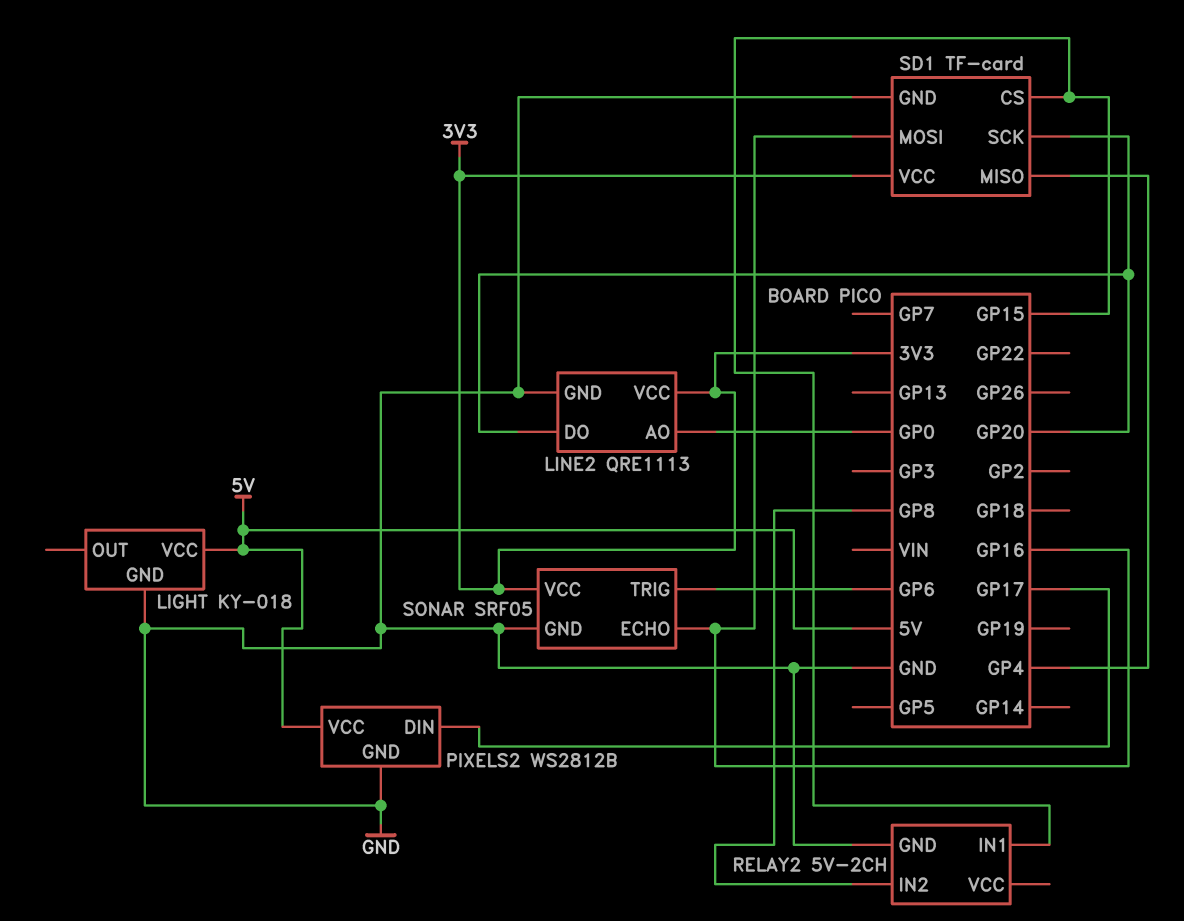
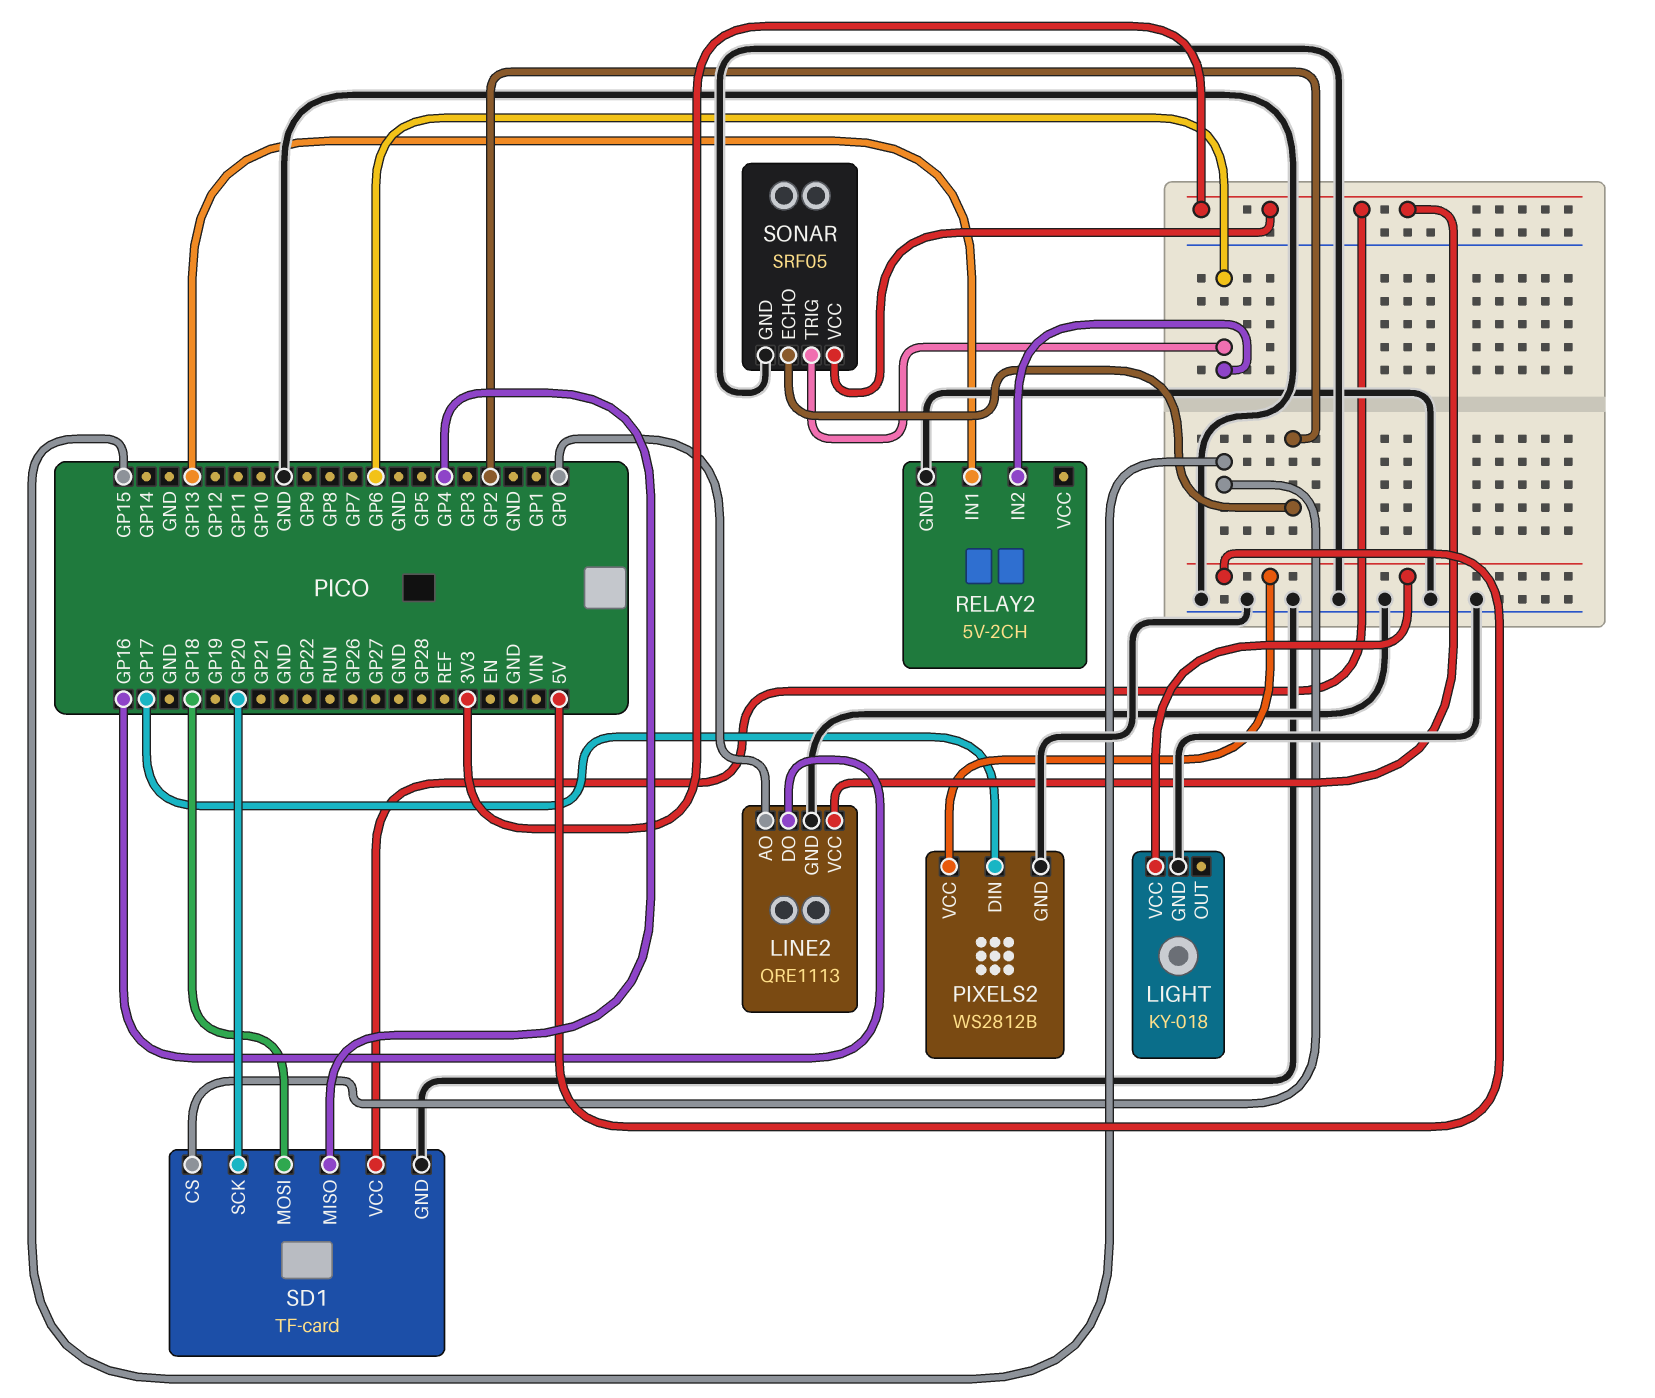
LINE2 pin DO: GP20 -> GP16
RELAY2 pin IN1: GP15 -> GP13
RELAY2 pin IN2: GP8 -> GP6
SD1 pin MOSI: GP16 -> GP18
SONAR pin ECHO: GP16 -> GP2

